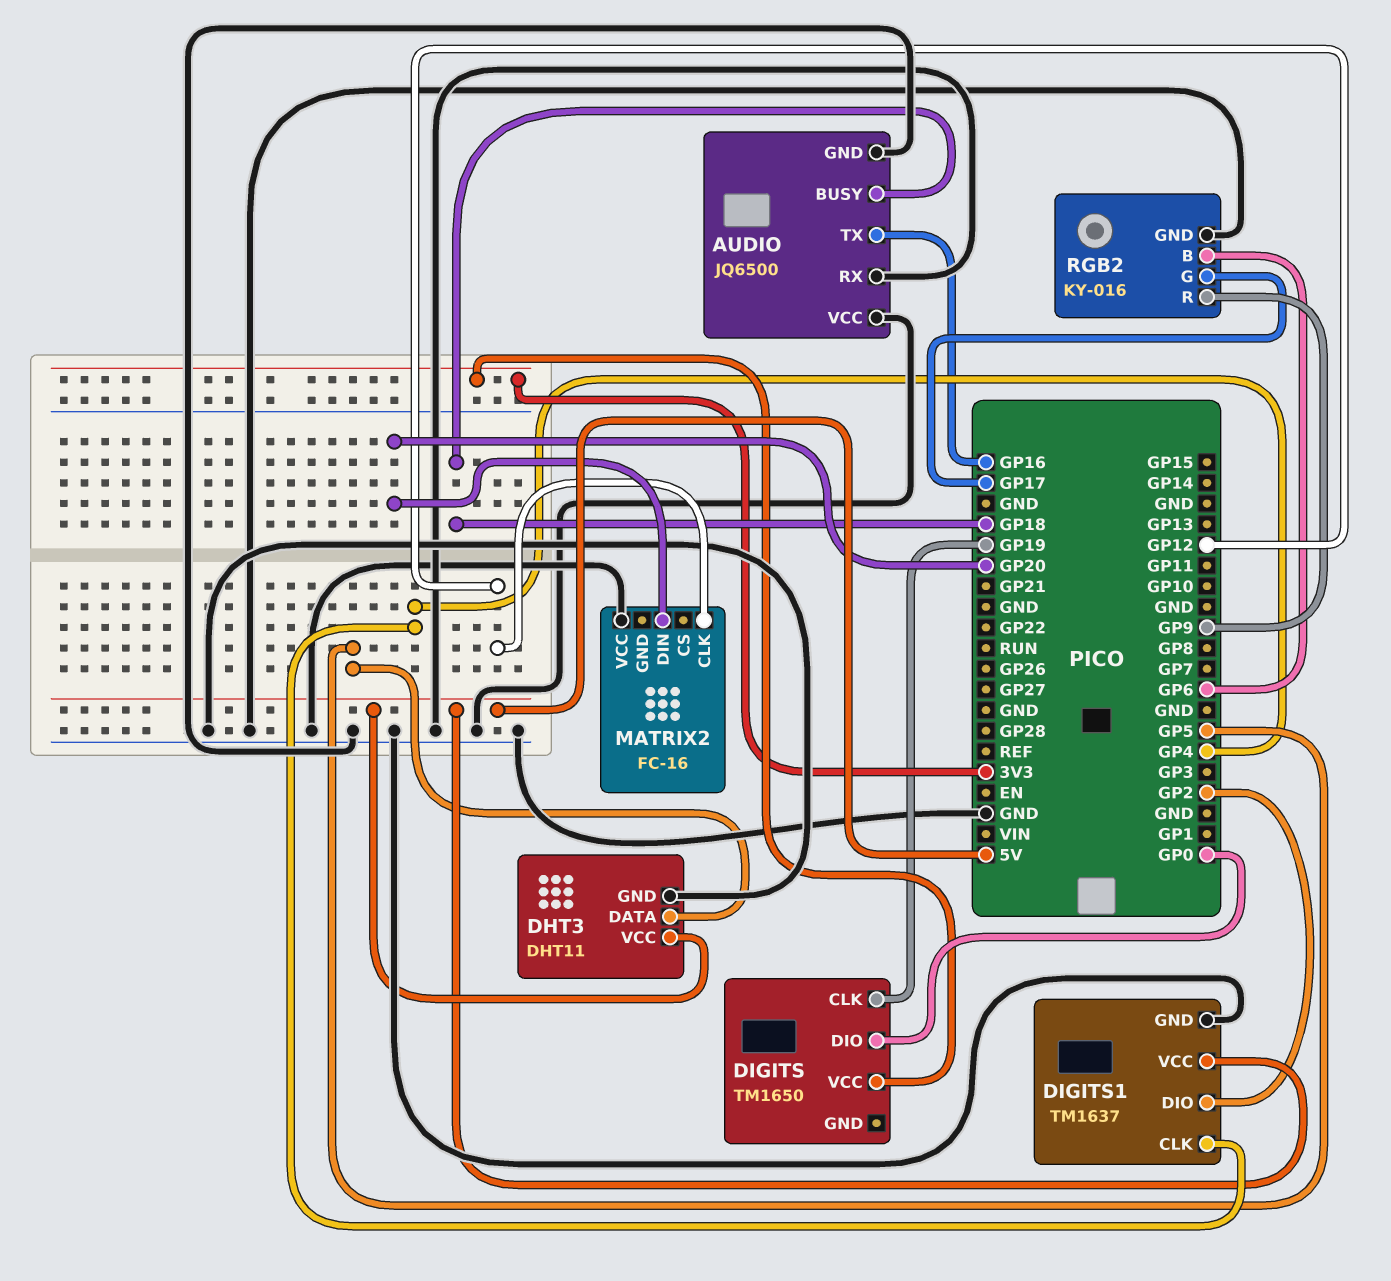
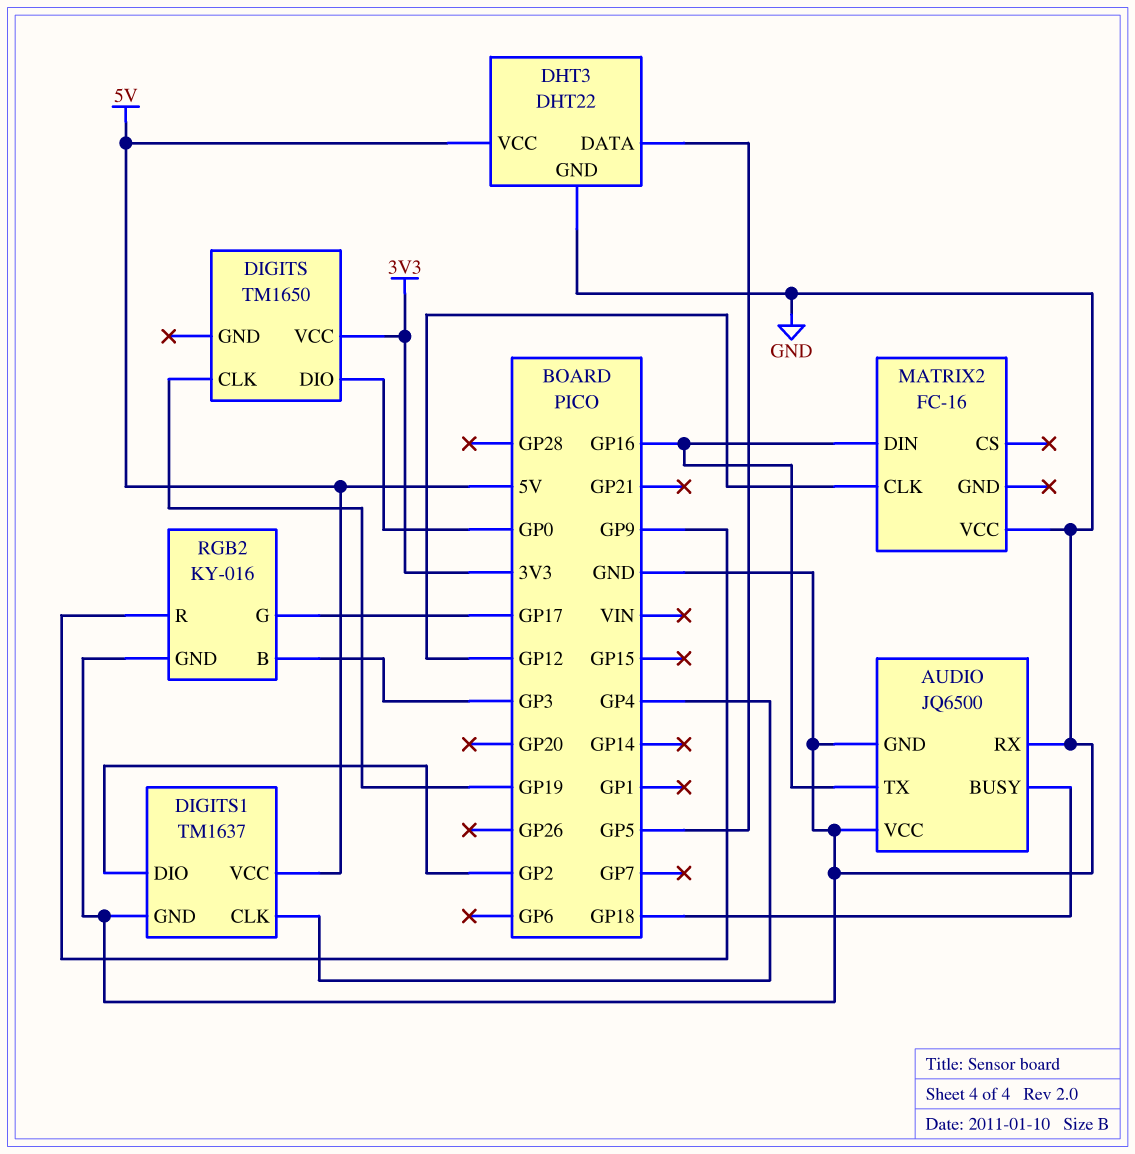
DHT3: DHT11 -> DHT22
MATRIX2 pin DIN: GP20 -> GP16
RGB2 pin B: GP6 -> GP3

